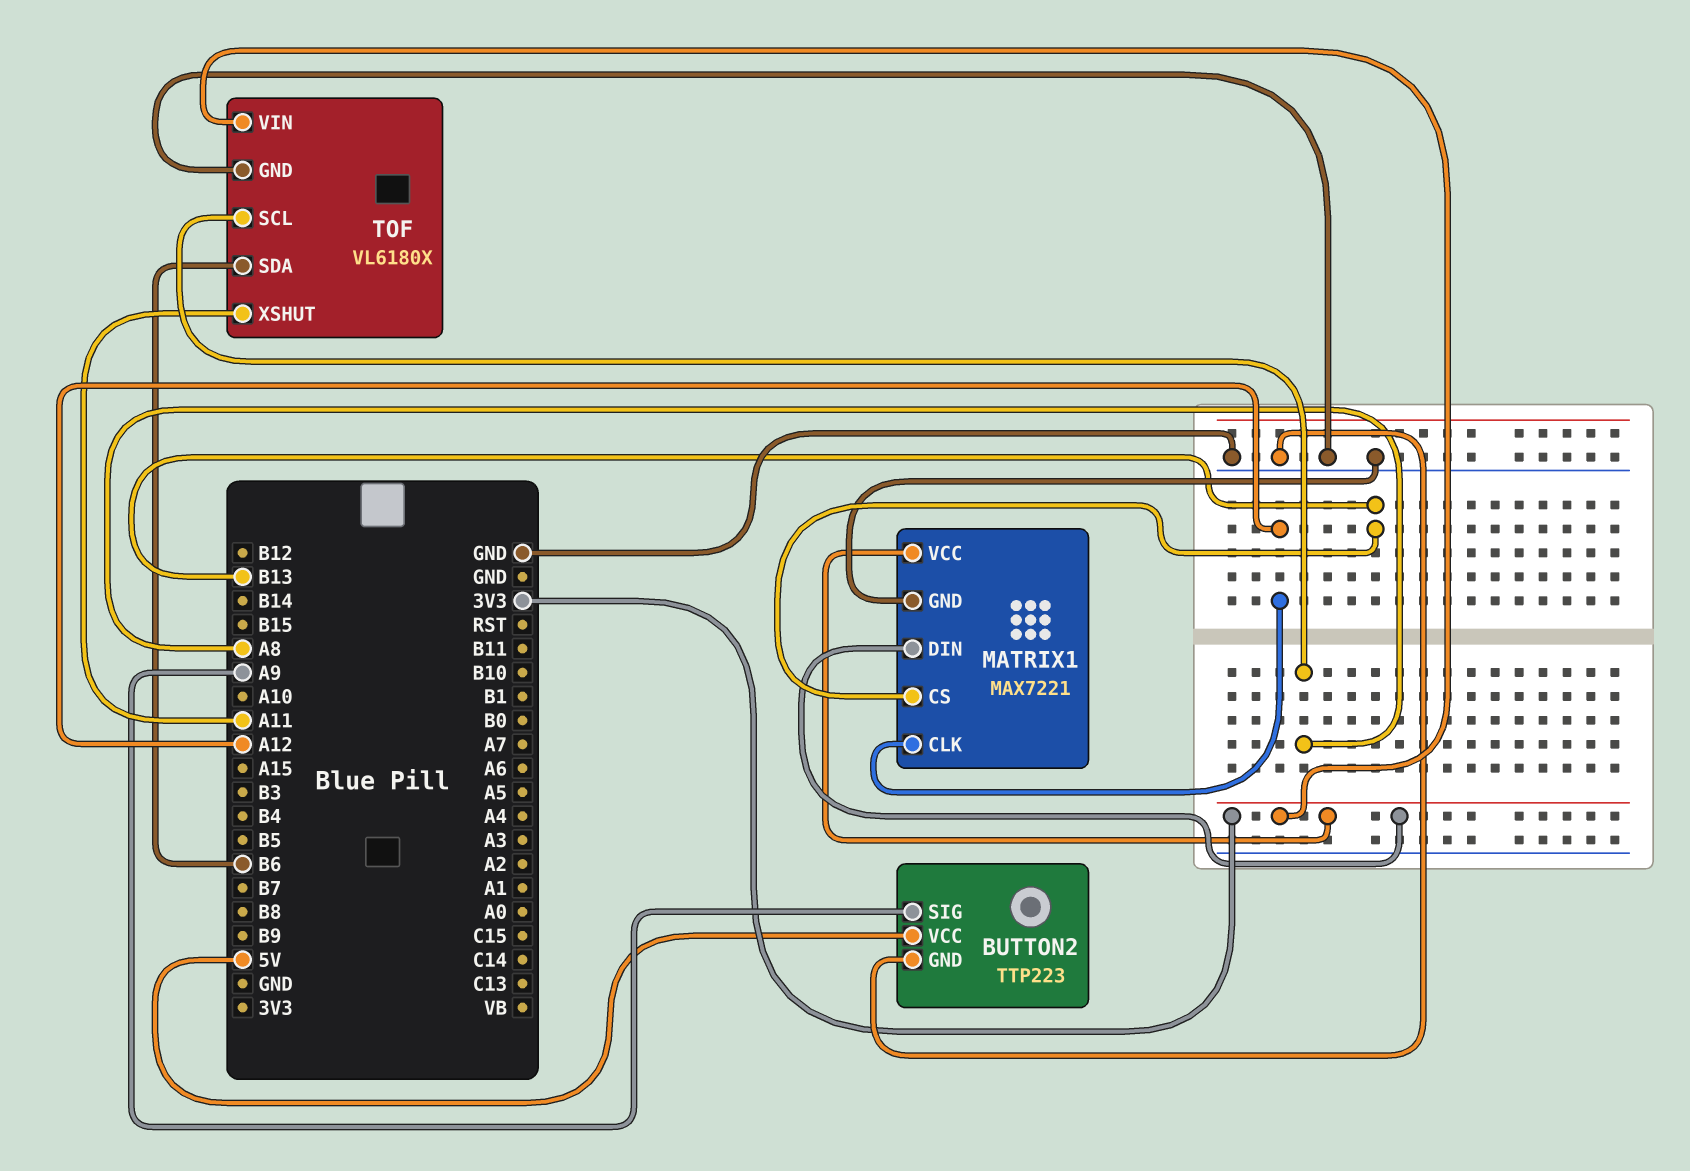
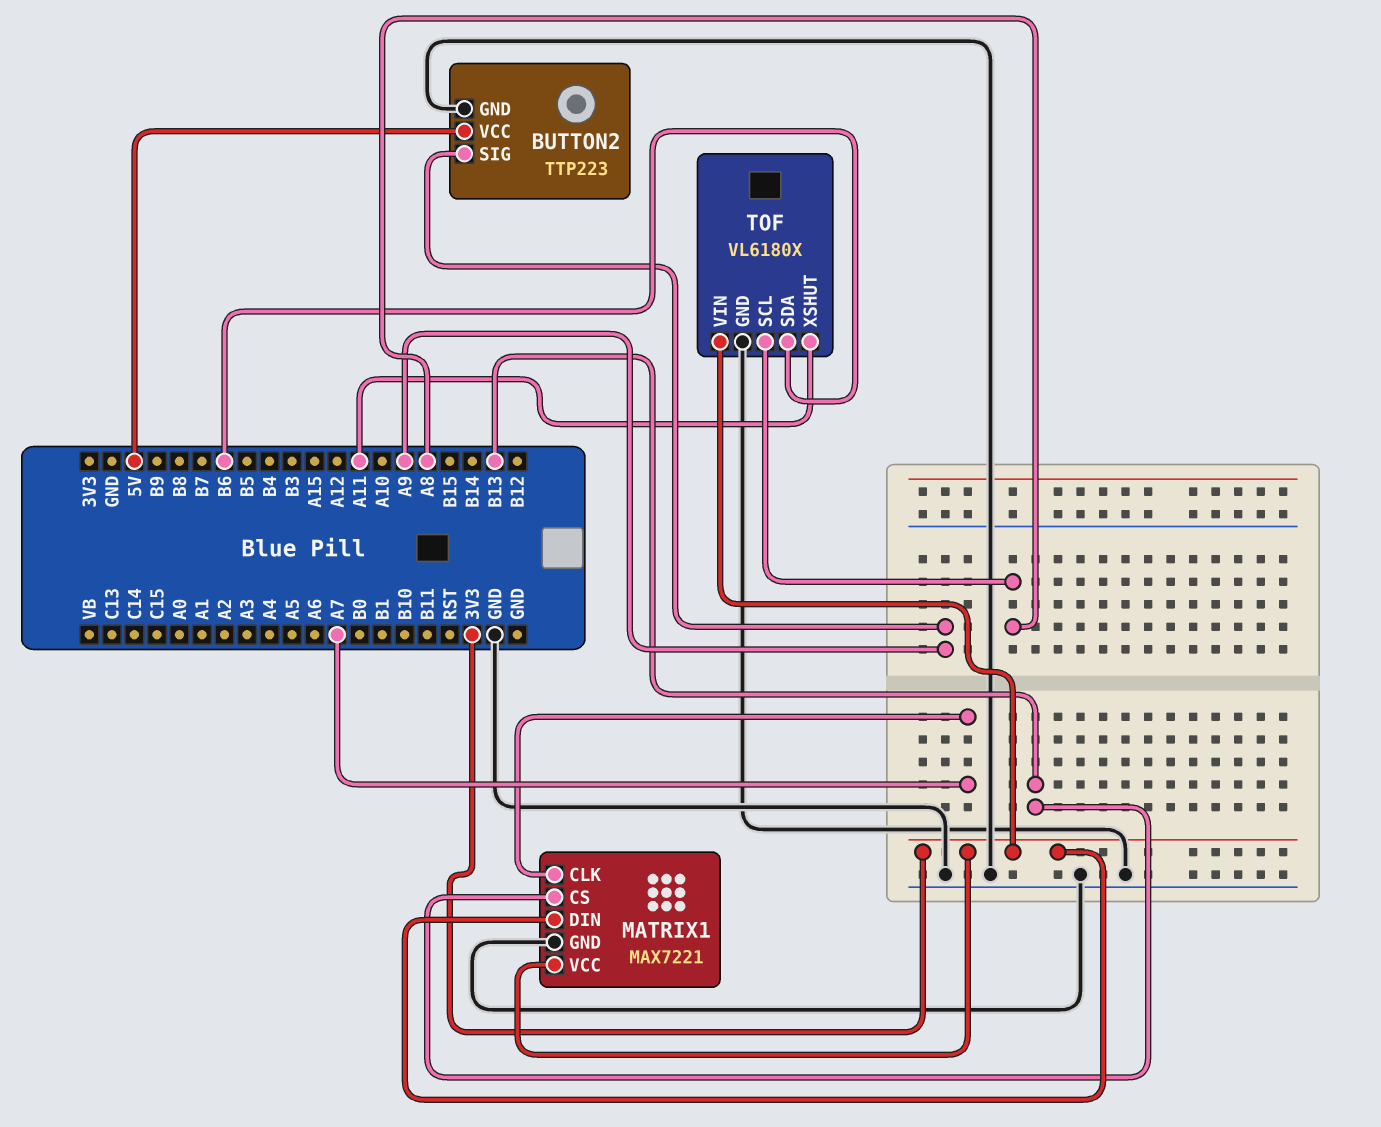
MATRIX1 pin CLK: A12 -> A7

